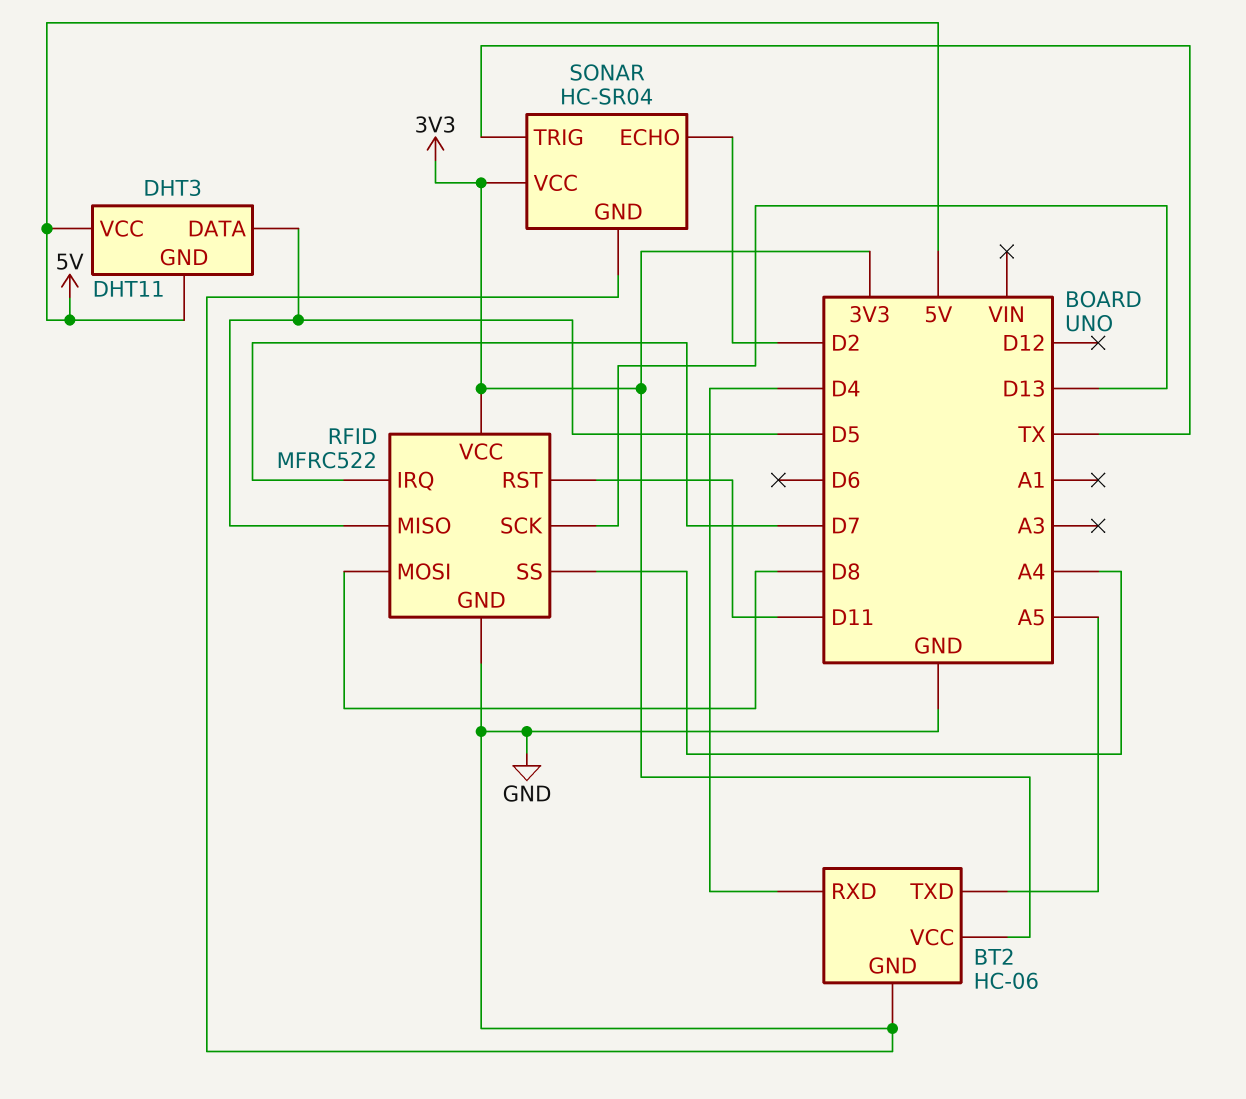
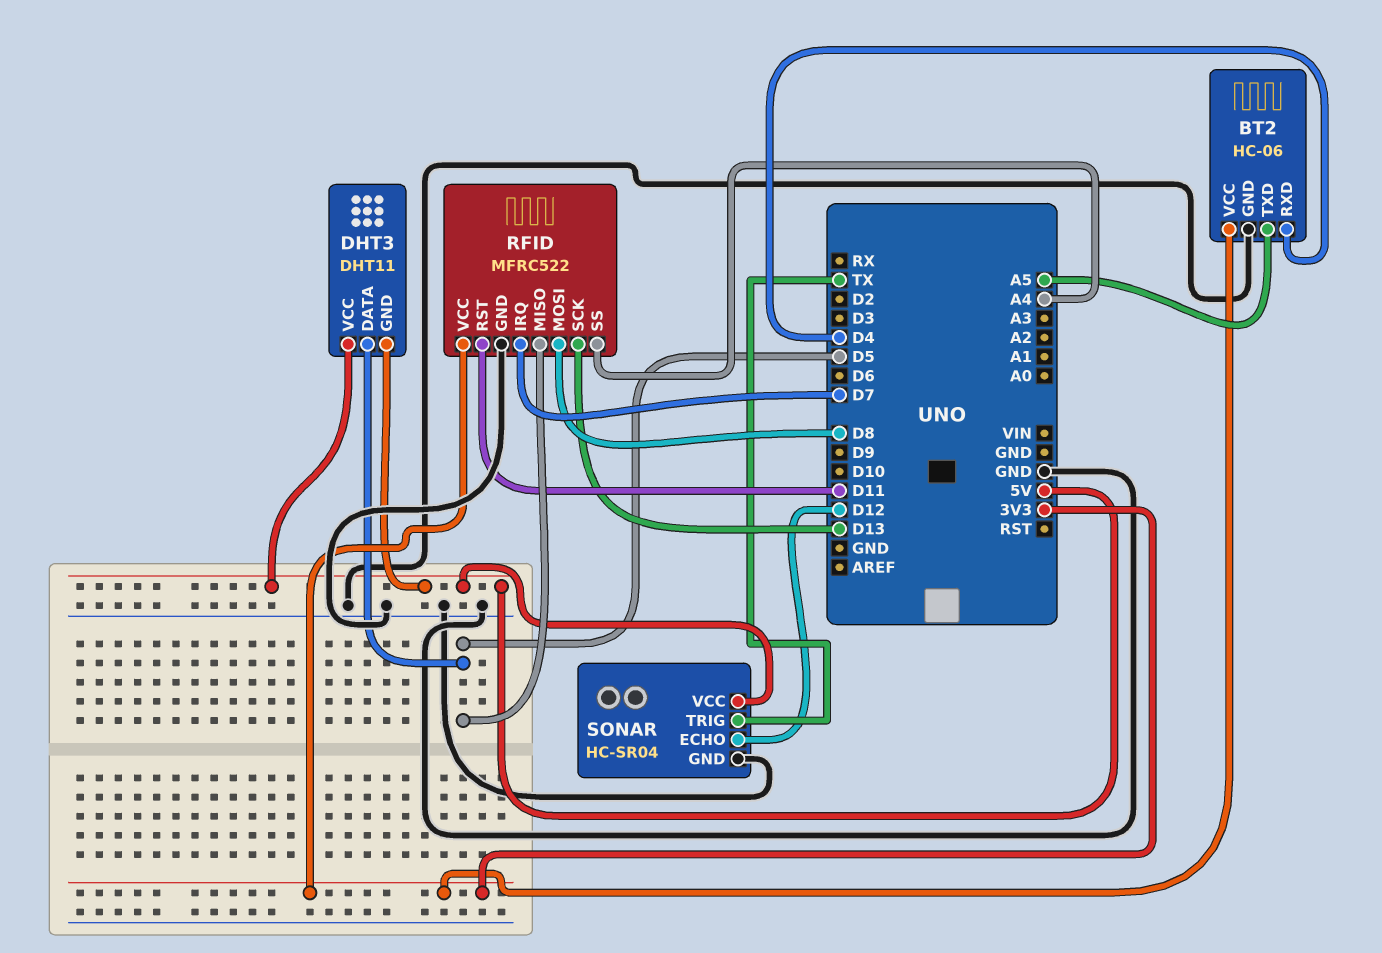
SONAR pin ECHO: D2 -> D12
SONAR pin VCC: 3V3 -> 5V

